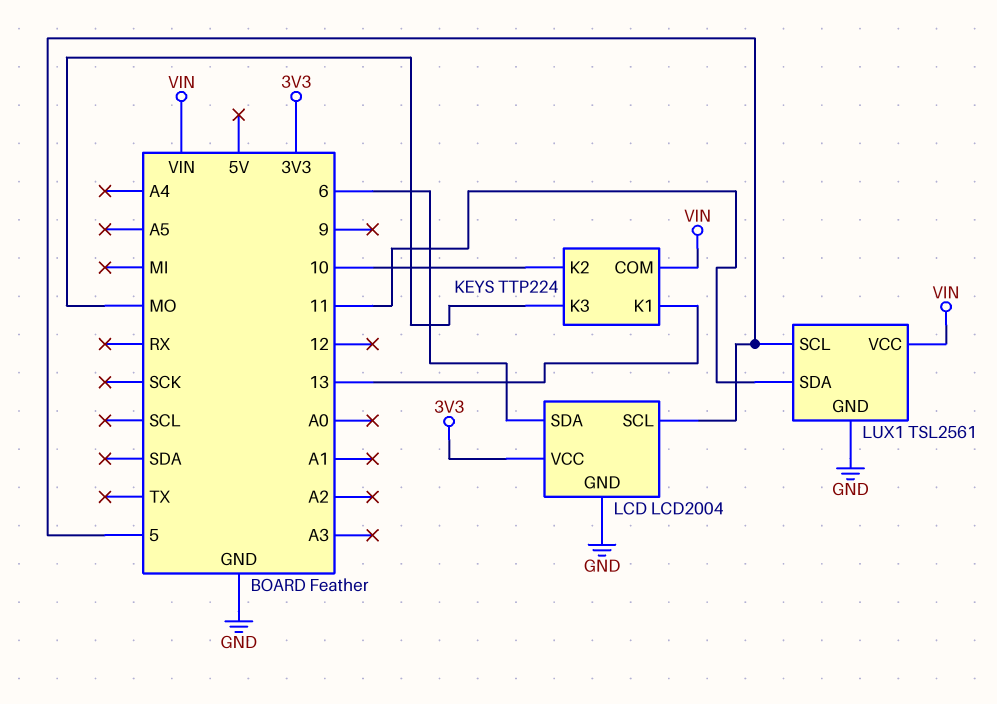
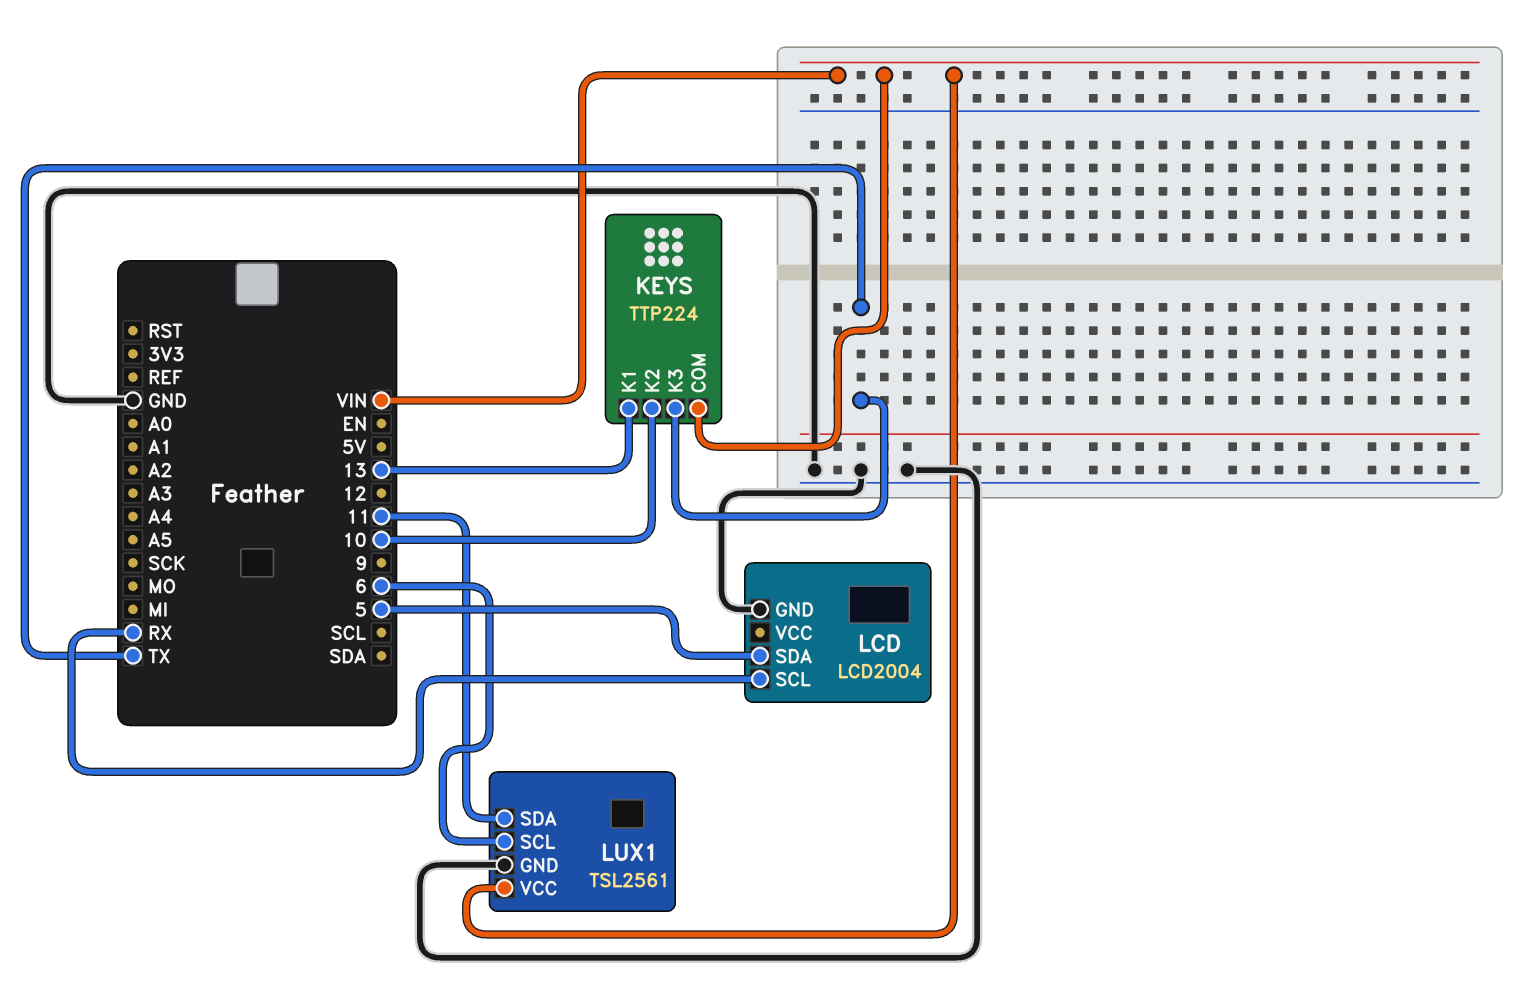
KEYS pin K3: MO -> TX
LCD pin SCL: 5 -> RX
LCD pin SDA: 6 -> 5
LCD pin VCC: 3V3 -> none
LUX1 pin SCL: 5 -> 6

